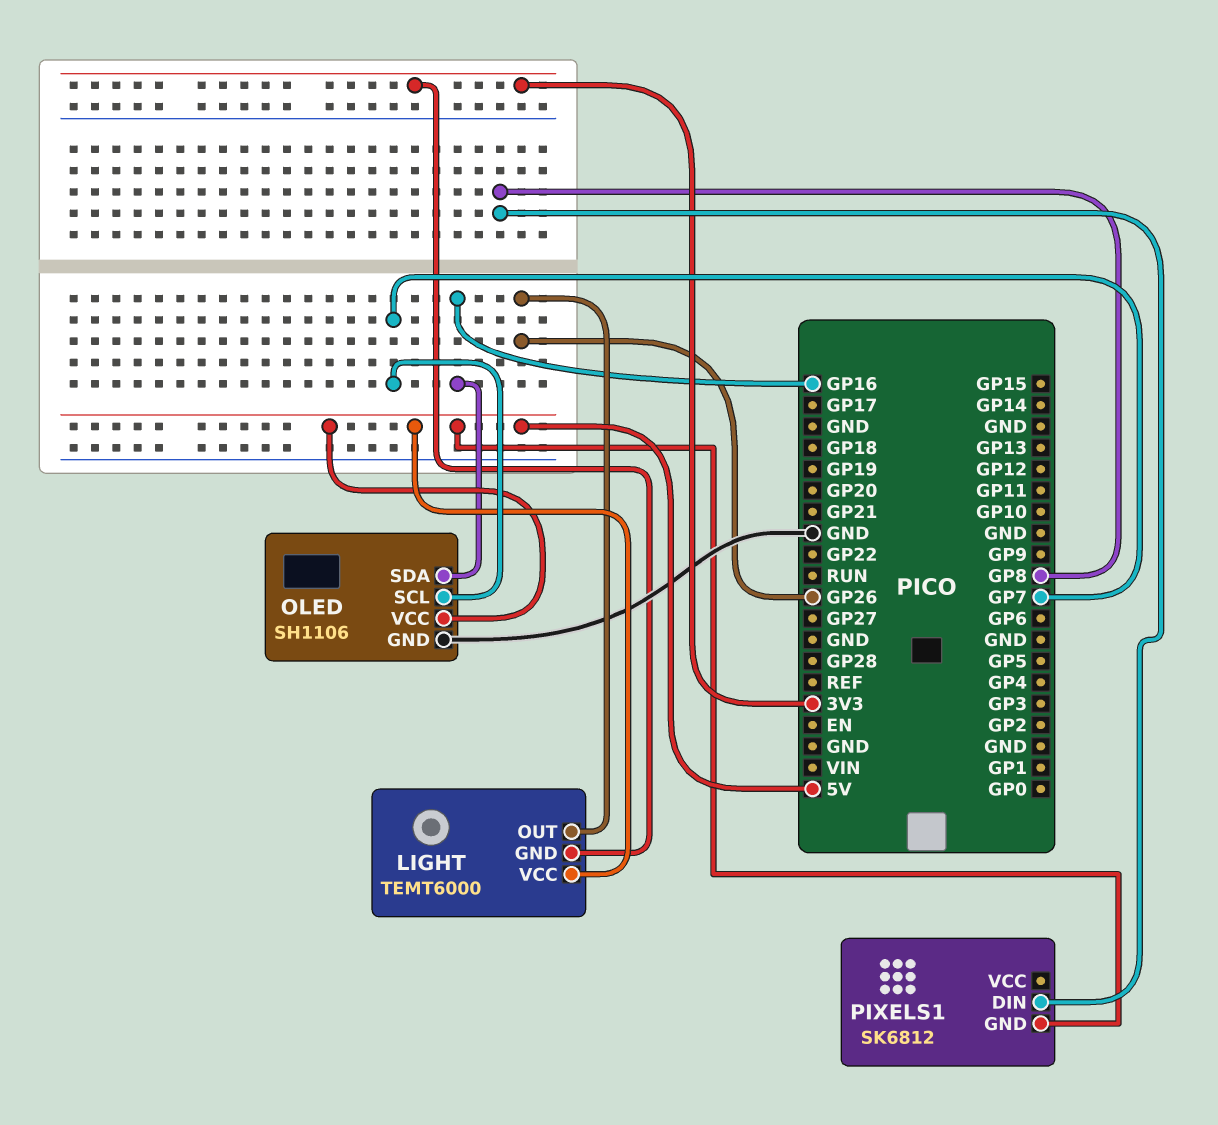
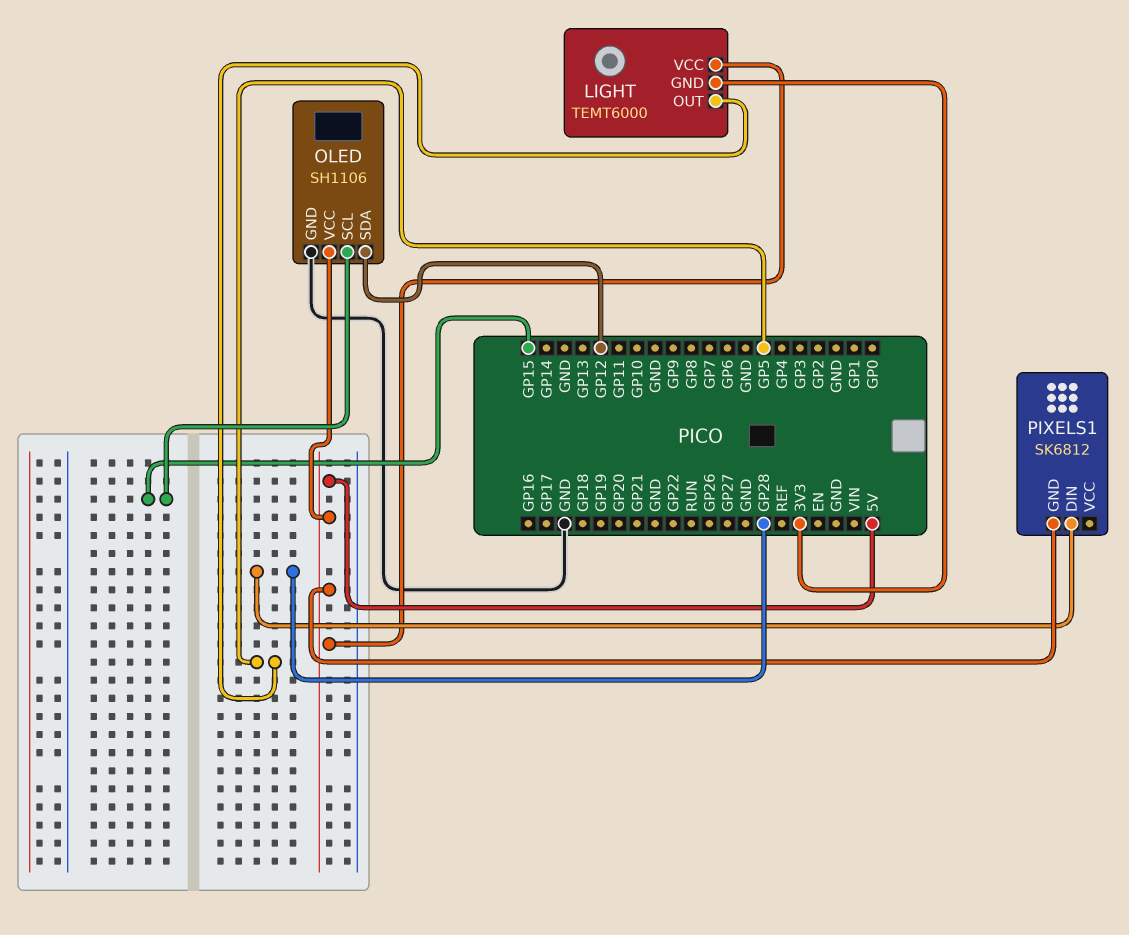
LIGHT pin OUT: GP26 -> GP5
OLED pin SCL: GP7 -> GP15
OLED pin SDA: GP16 -> GP12
PIXELS1 pin DIN: GP8 -> GP28

